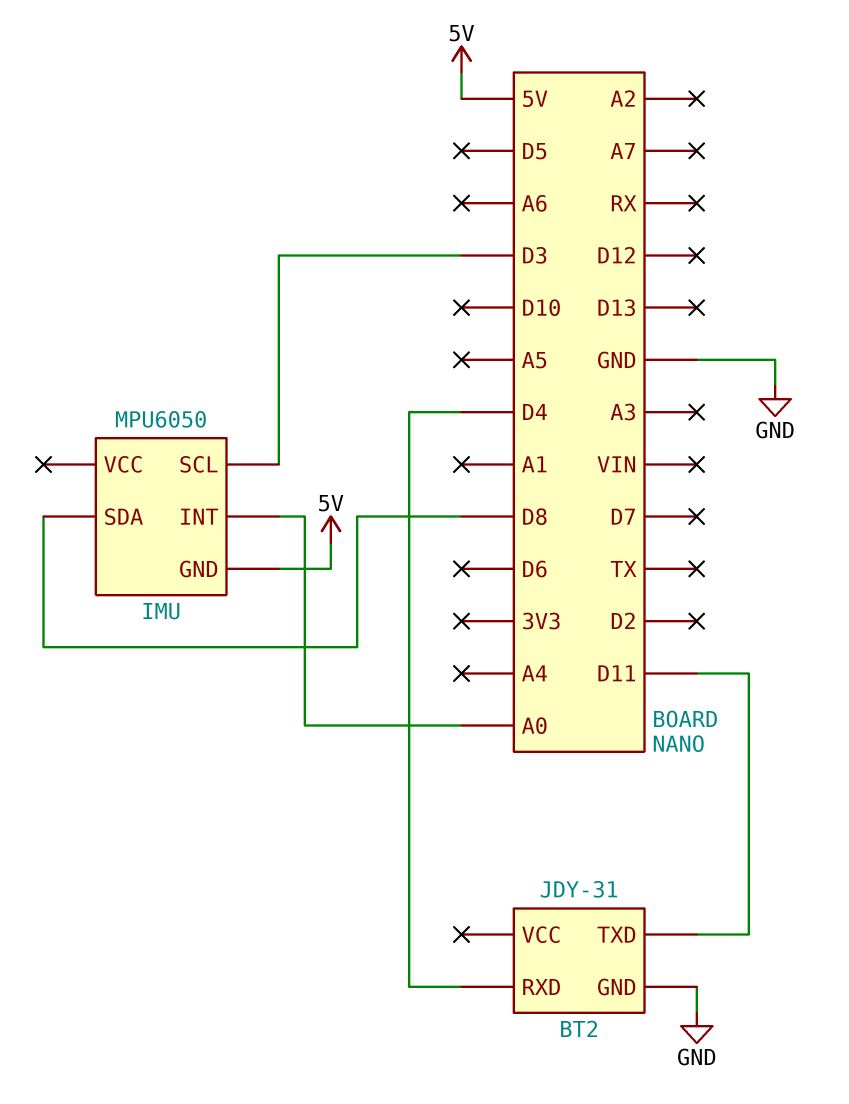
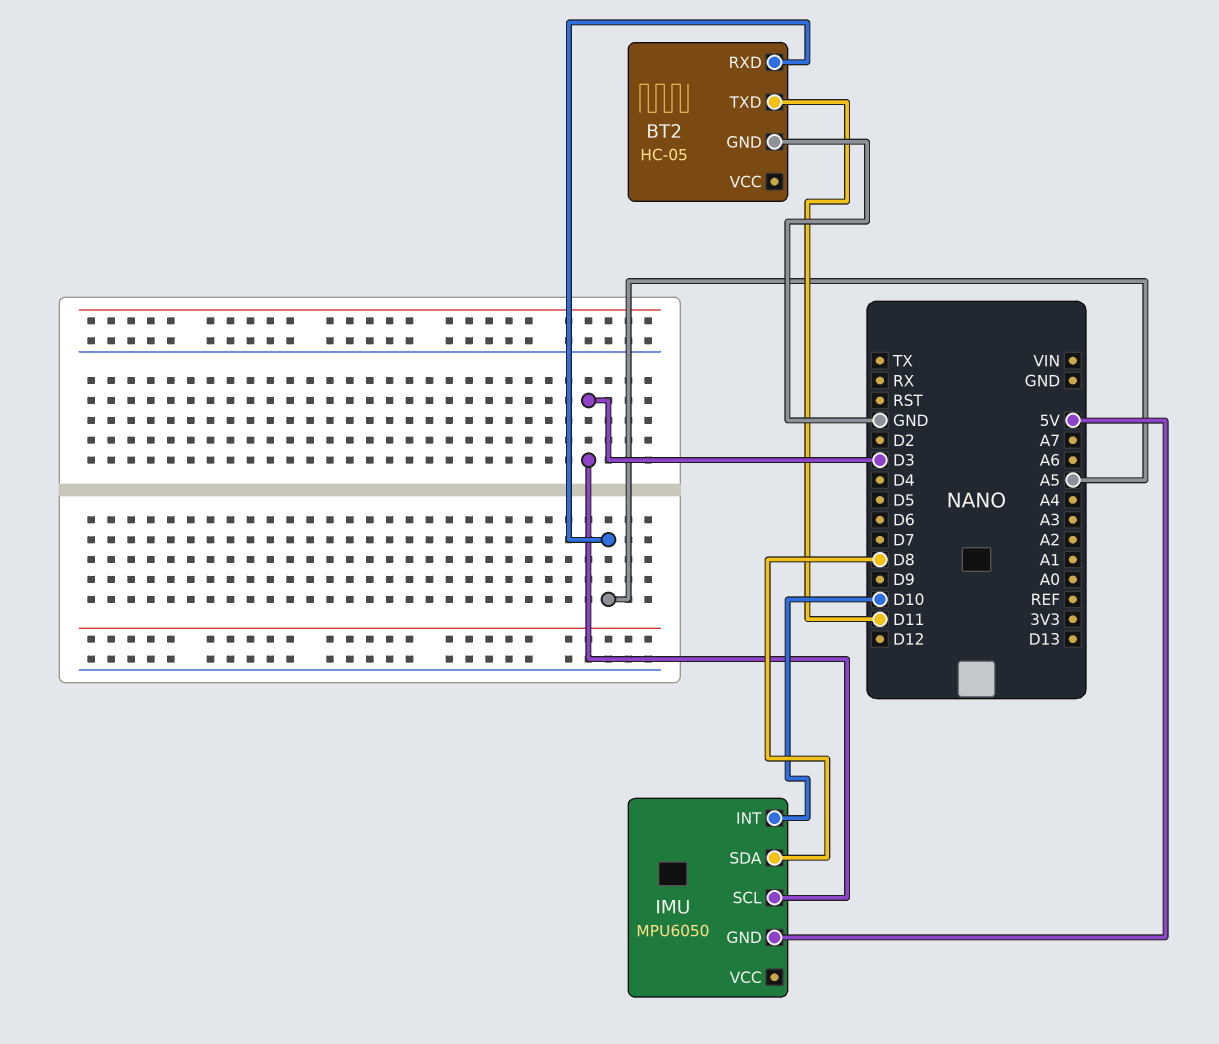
BT2: JDY-31 -> HC-05
BT2 pin RXD: D4 -> A5
IMU pin INT: A0 -> D10

